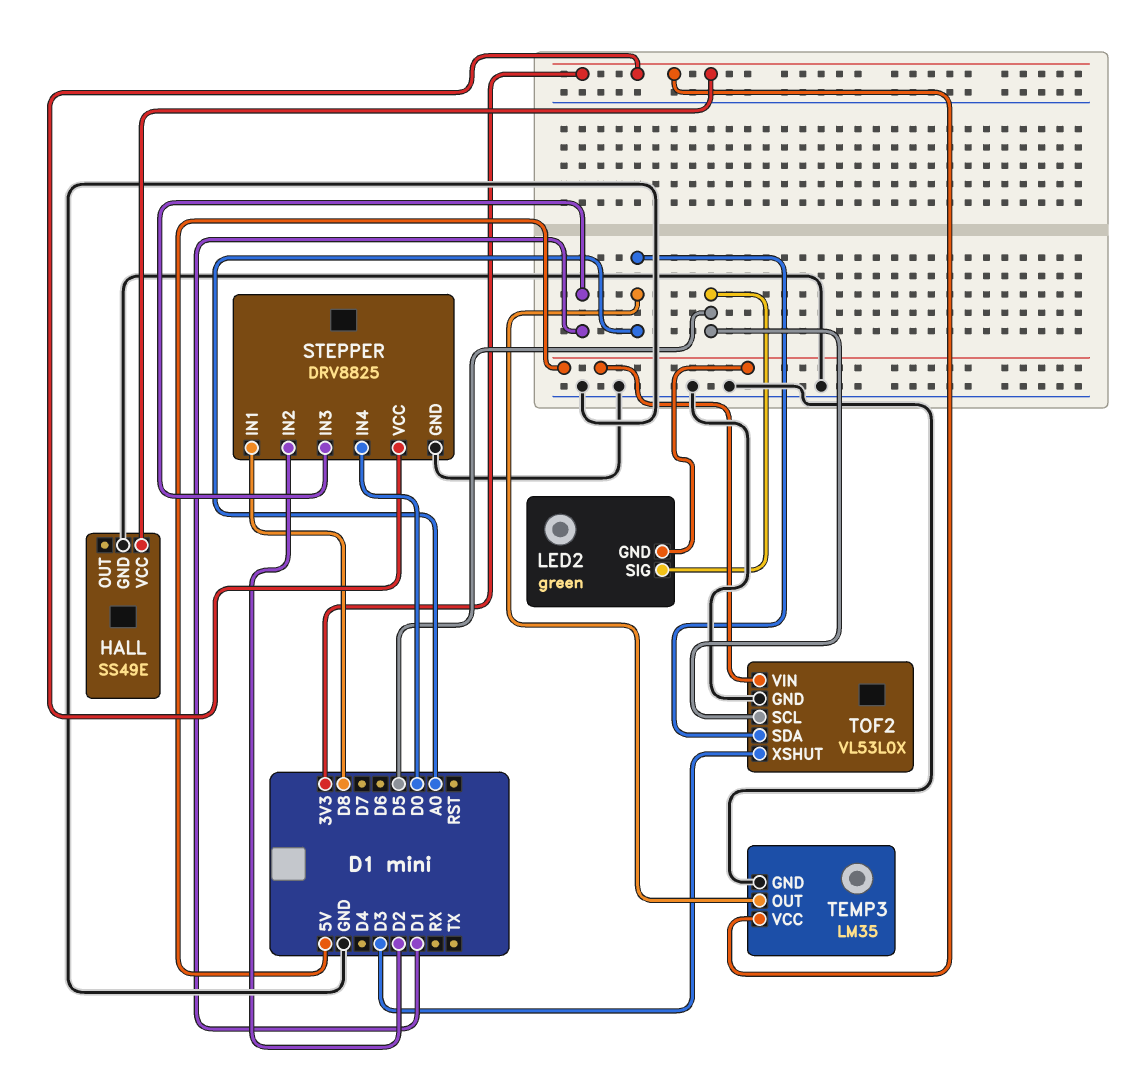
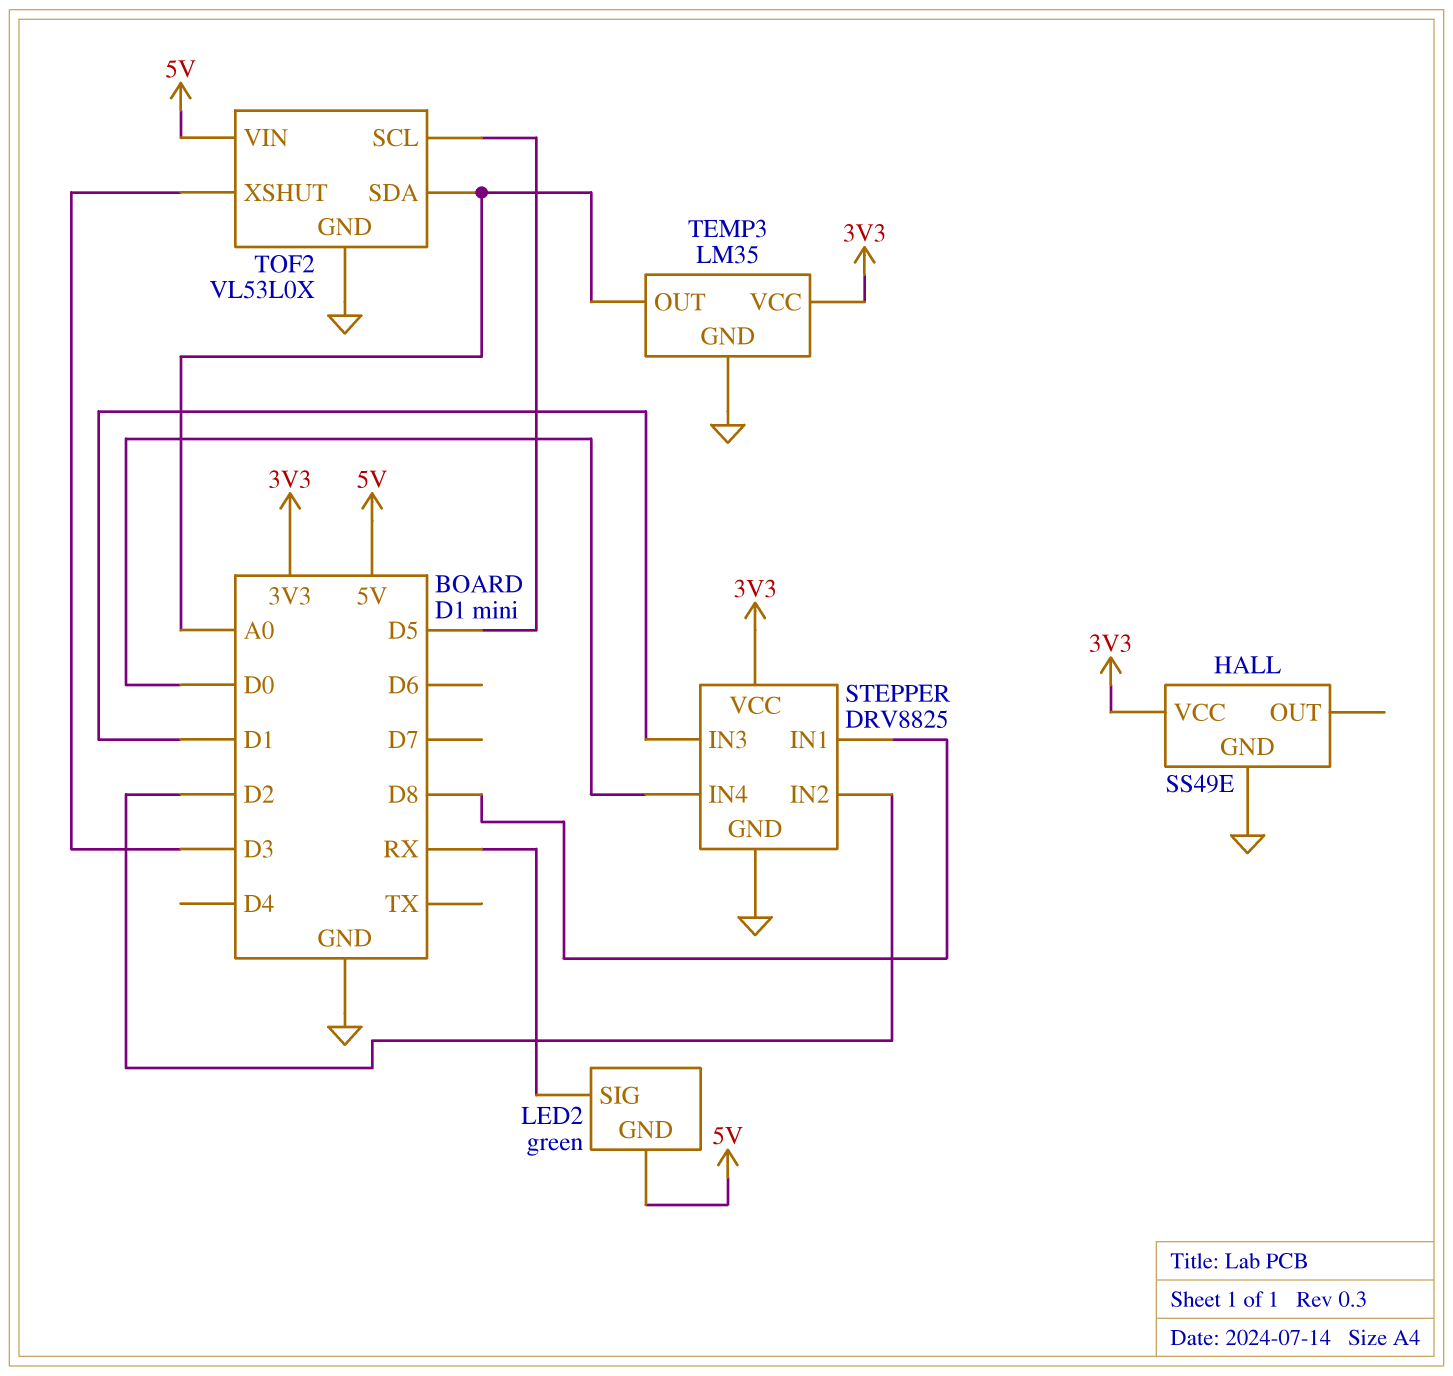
LED2 pin SIG: D5 -> RX

